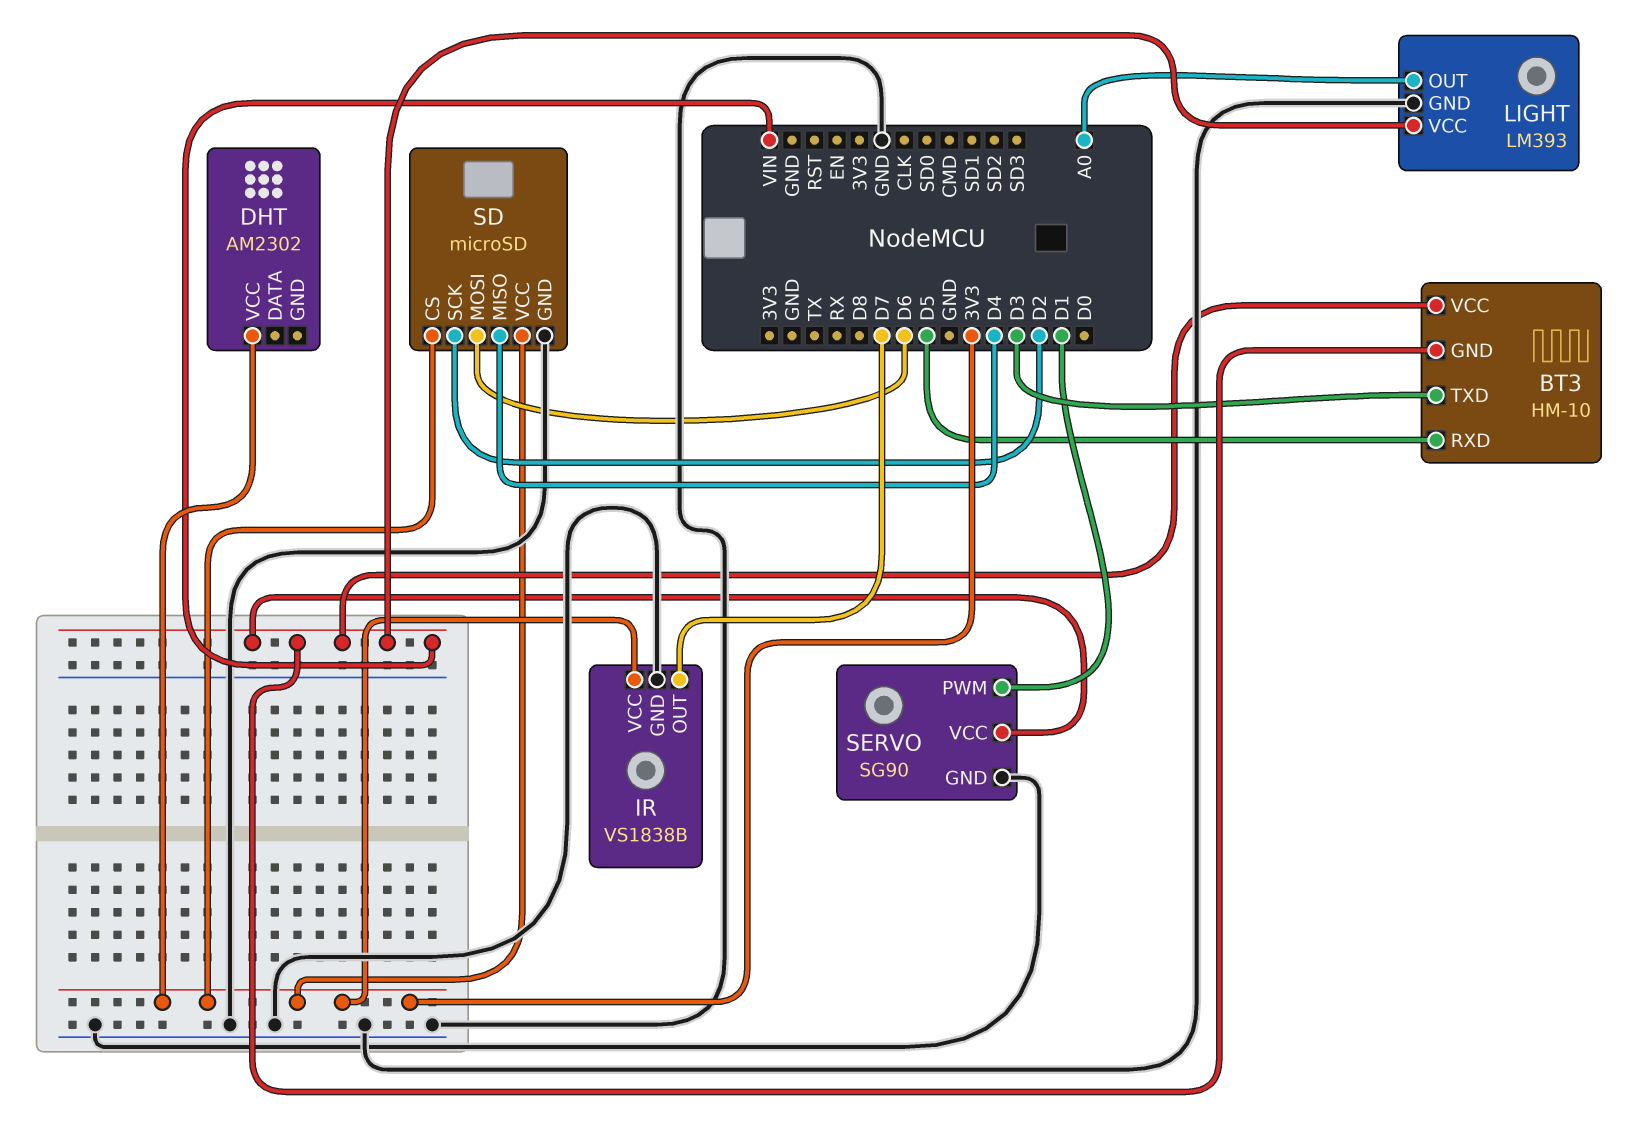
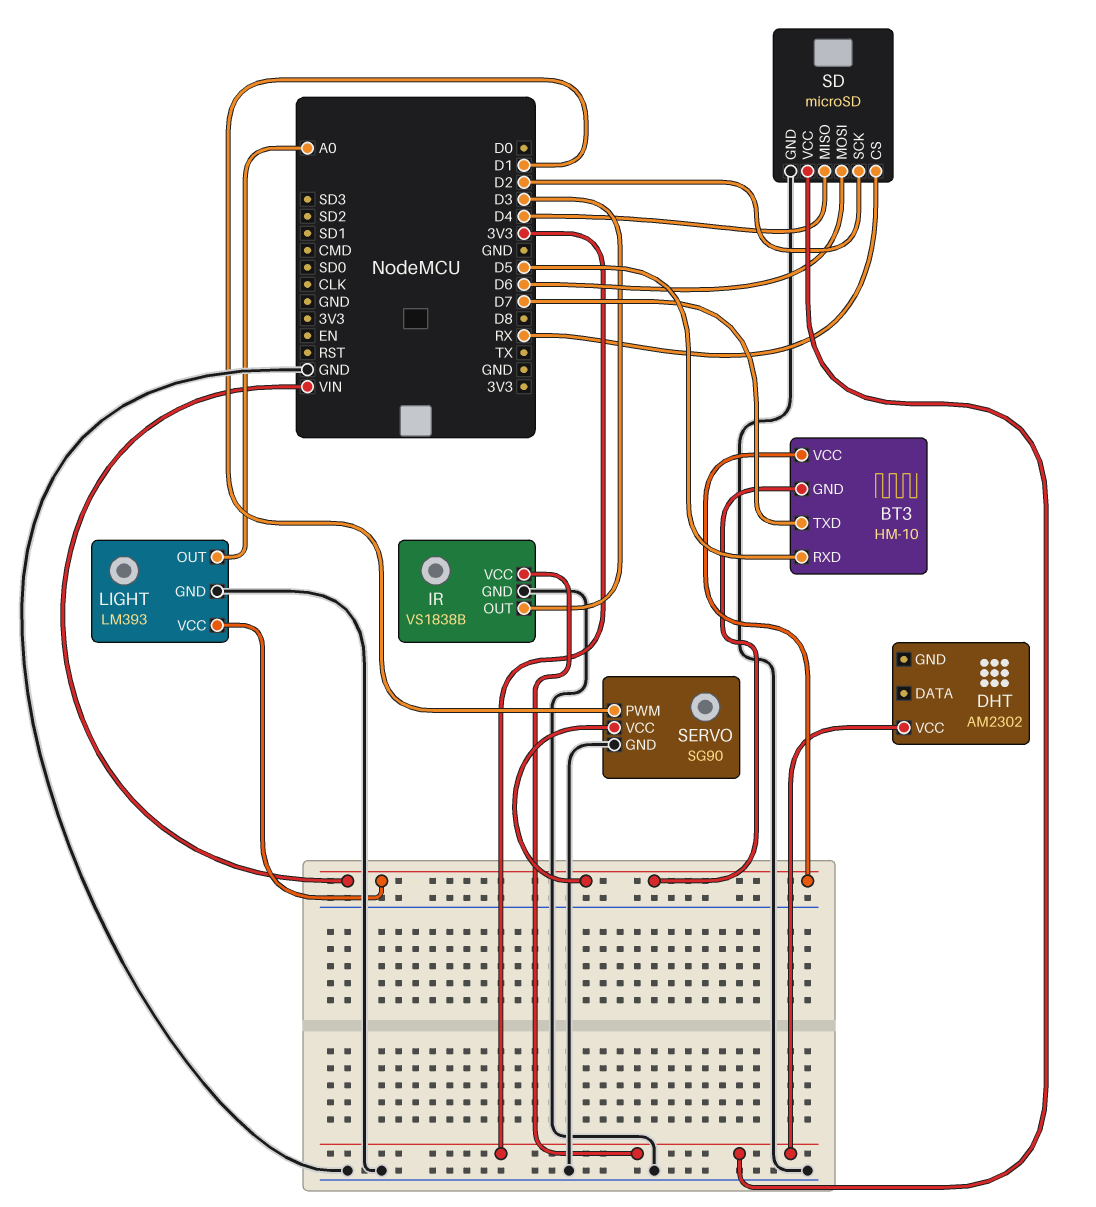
BT3 pin TXD: D3 -> D7
IR pin OUT: D7 -> D3
SD pin CS: 3V3 -> RX

